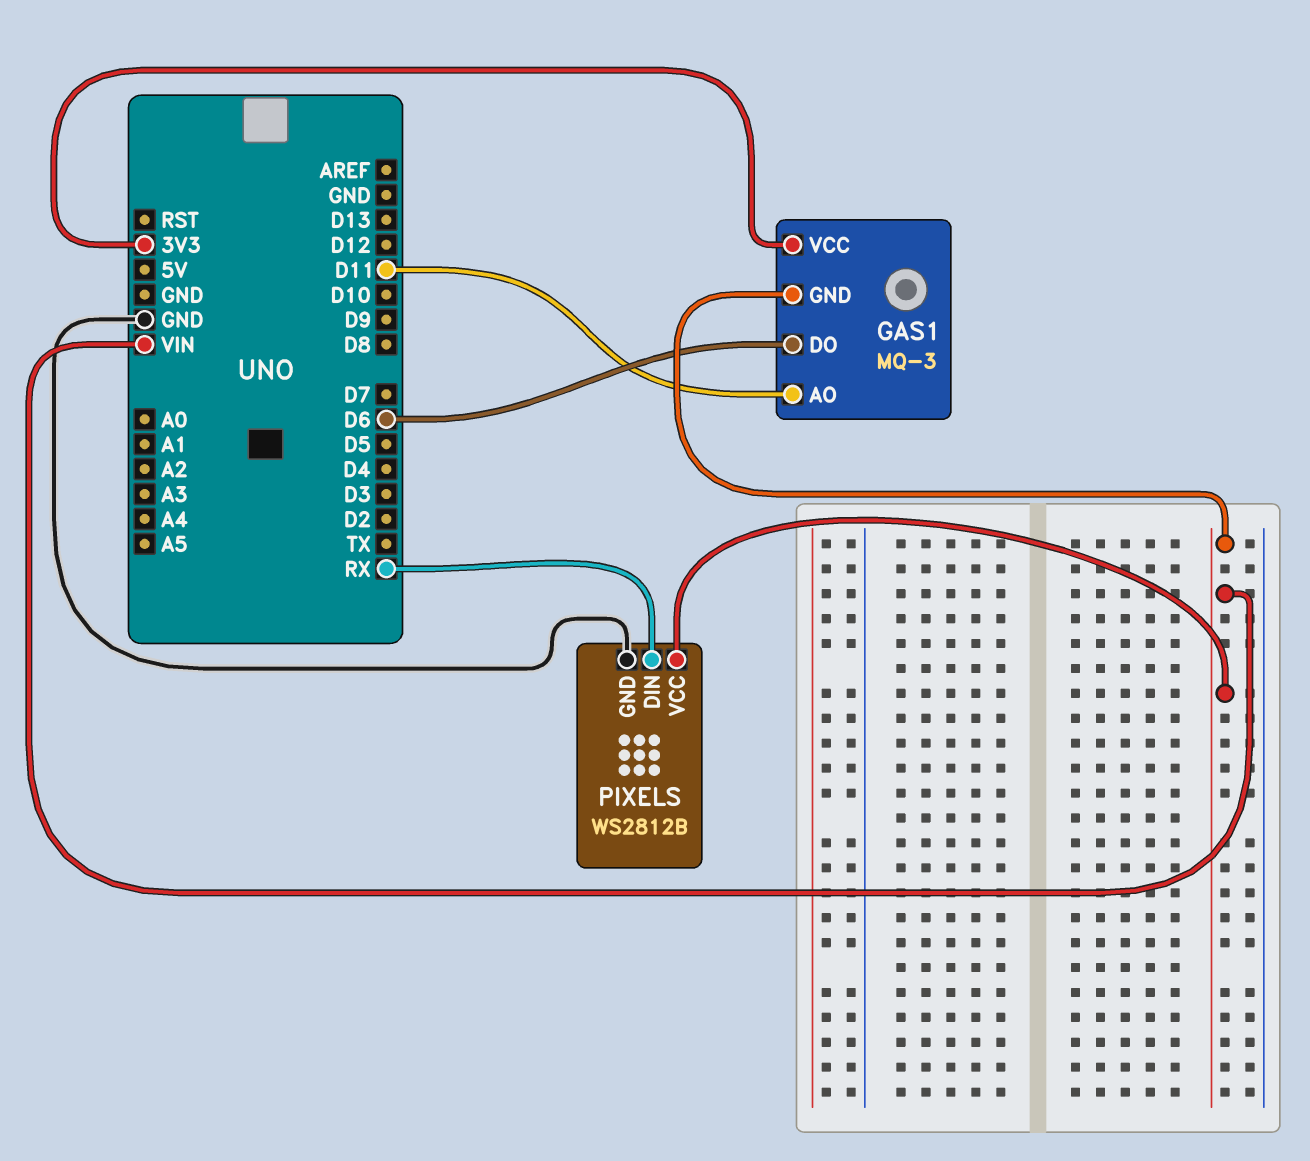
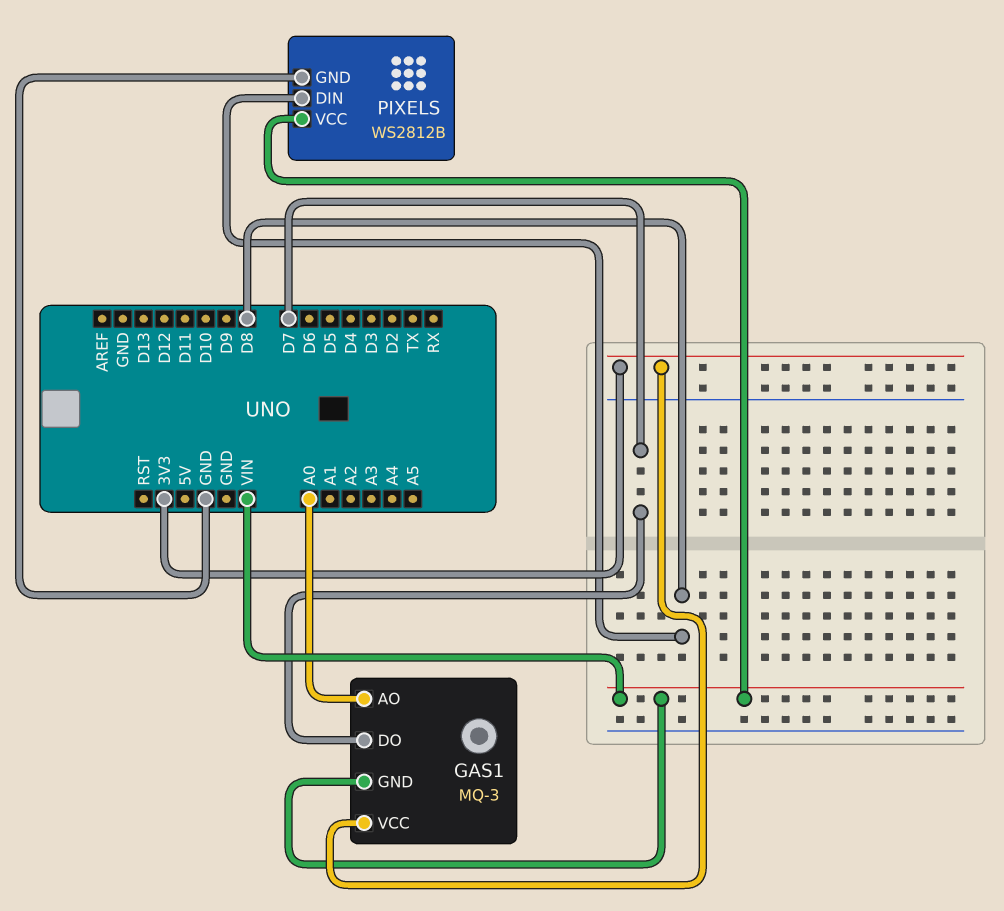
GAS1 pin AO: D11 -> A0
GAS1 pin DO: D6 -> D7
PIXELS pin DIN: RX -> D8

